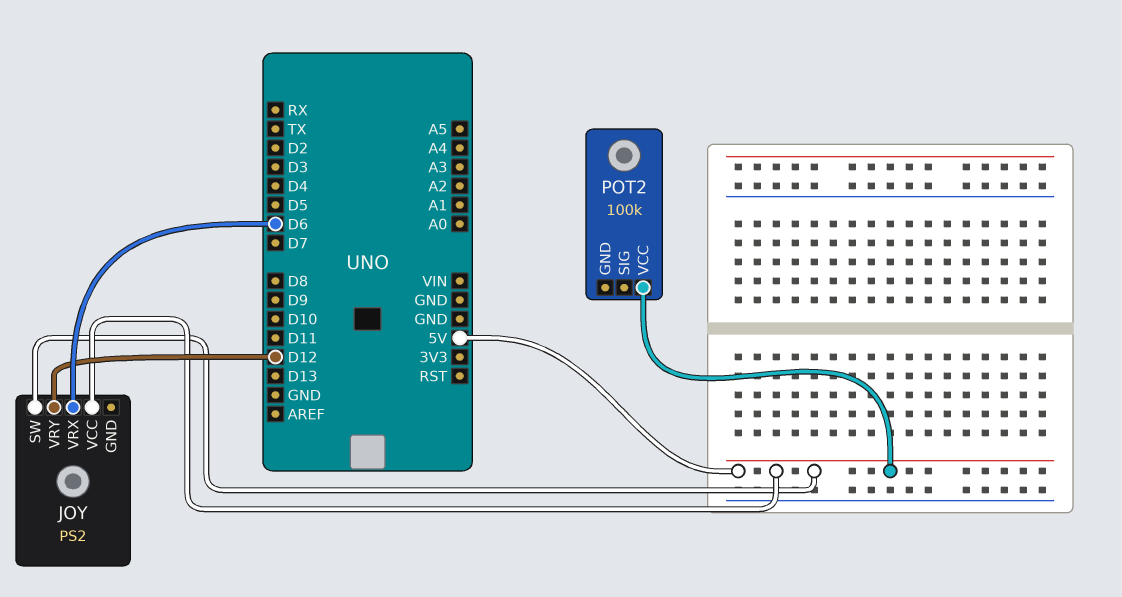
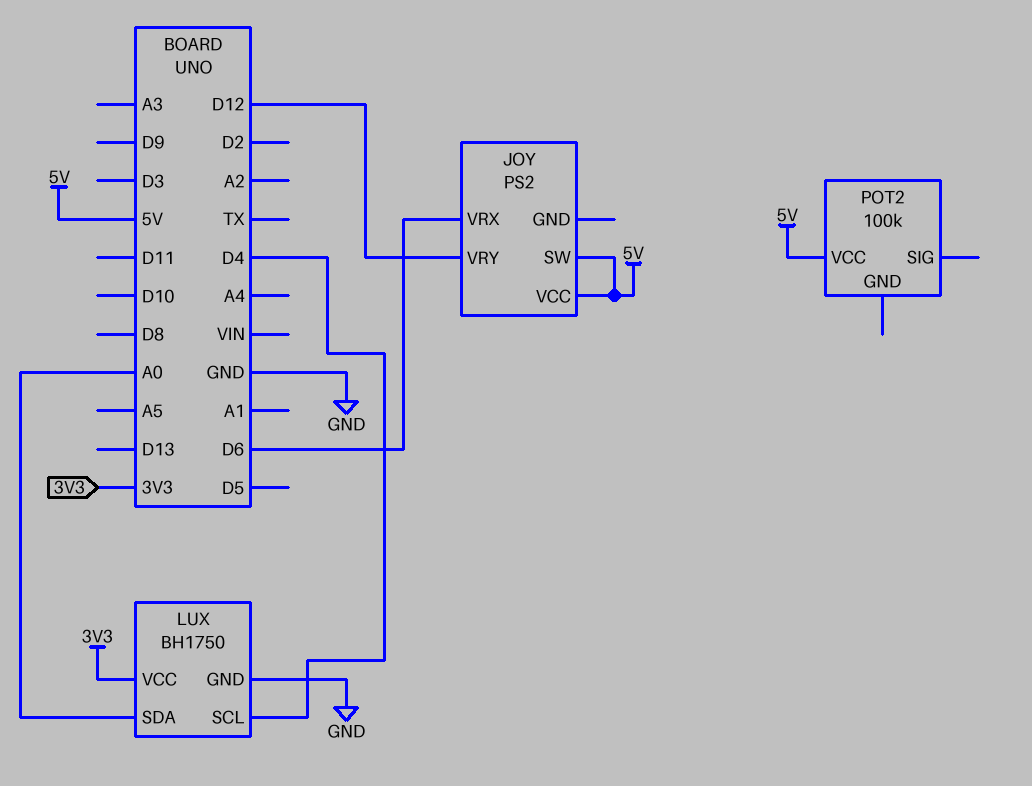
LUX: none -> BH1750
LUX pin GND: none -> GND
LUX pin SCL: none -> D4
LUX pin SDA: none -> A0
LUX pin VCC: none -> 3V3

